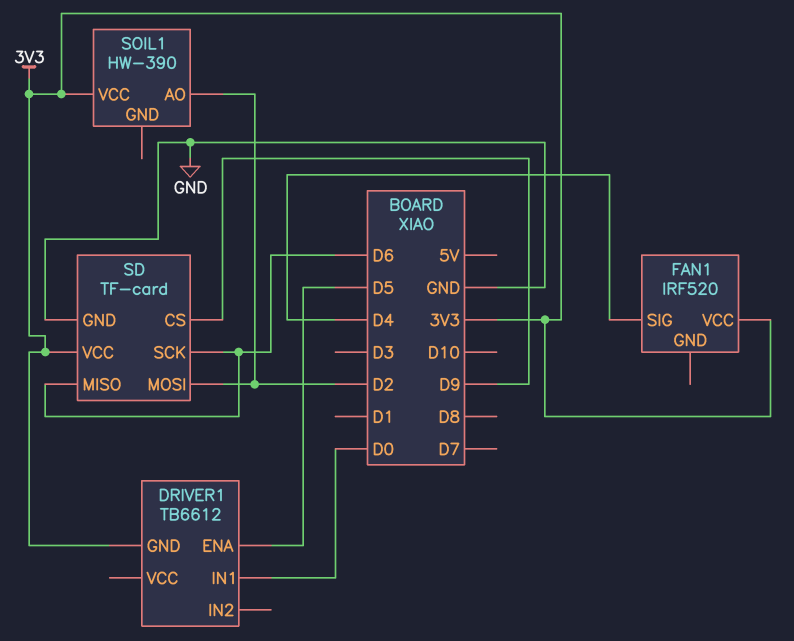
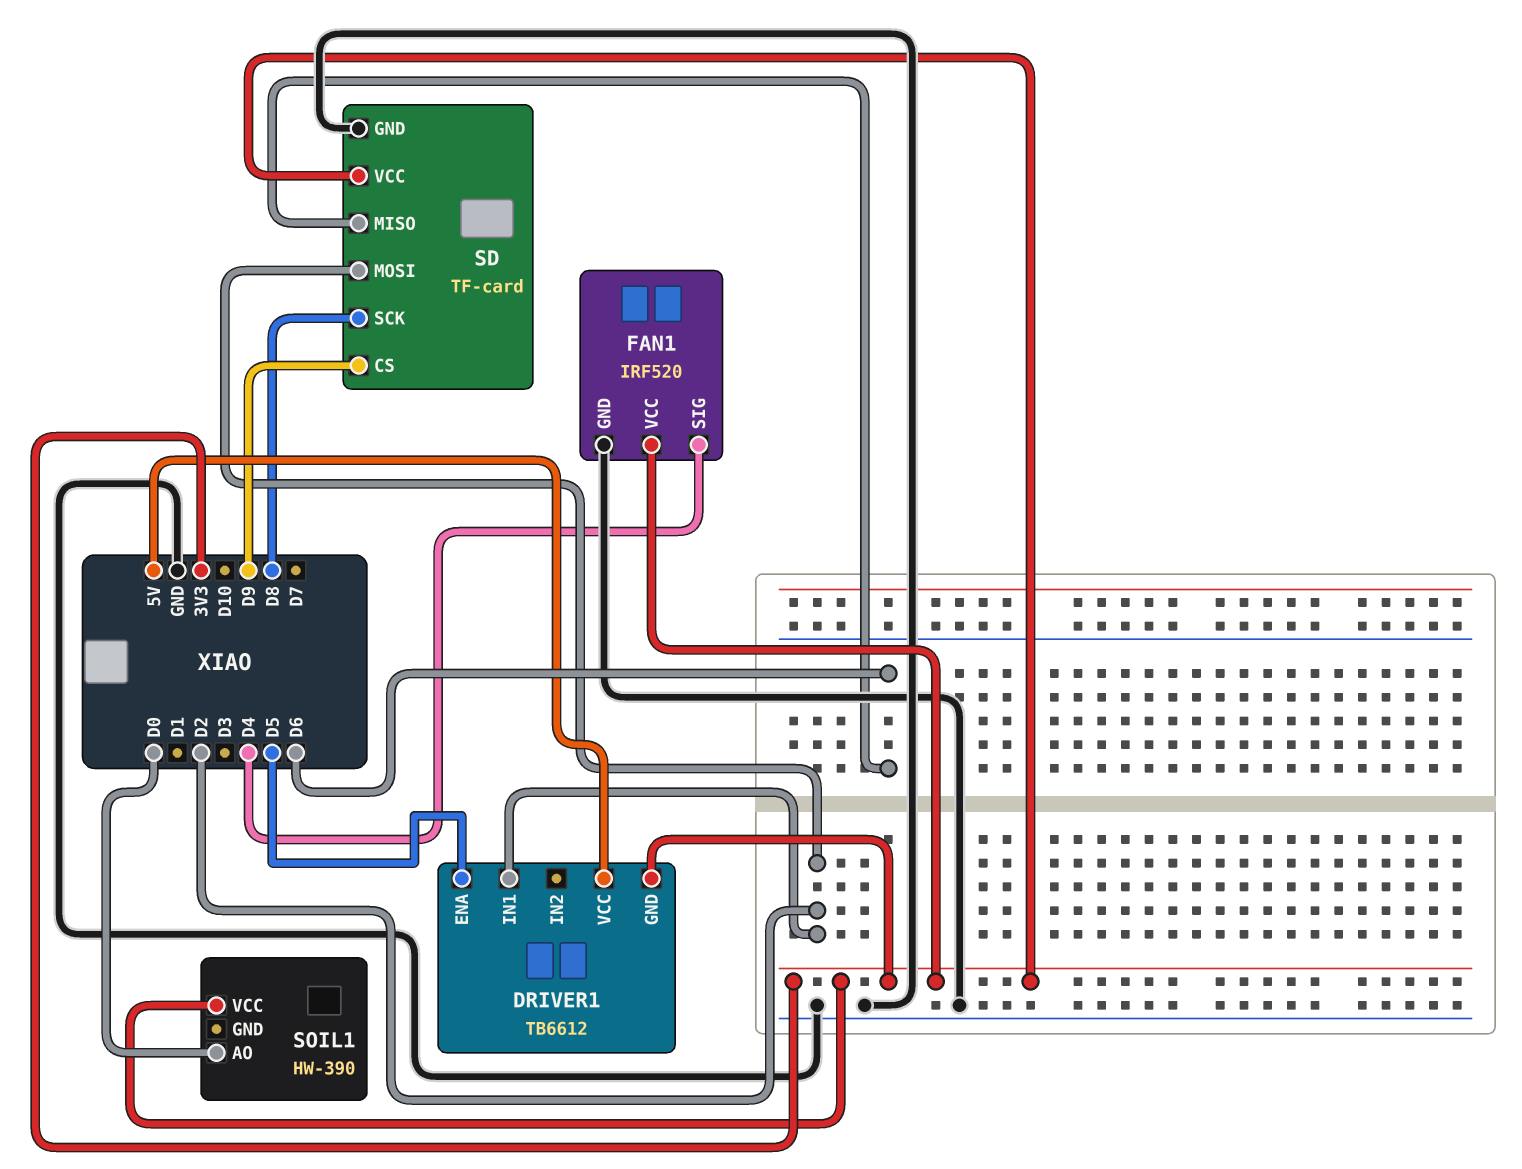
DRIVER1 pin IN1: D0 -> D2
DRIVER1 pin VCC: none -> 5V
FAN1 pin GND: none -> GND
SD pin SCK: D6 -> D8
SOIL1 pin AO: D2 -> D0

